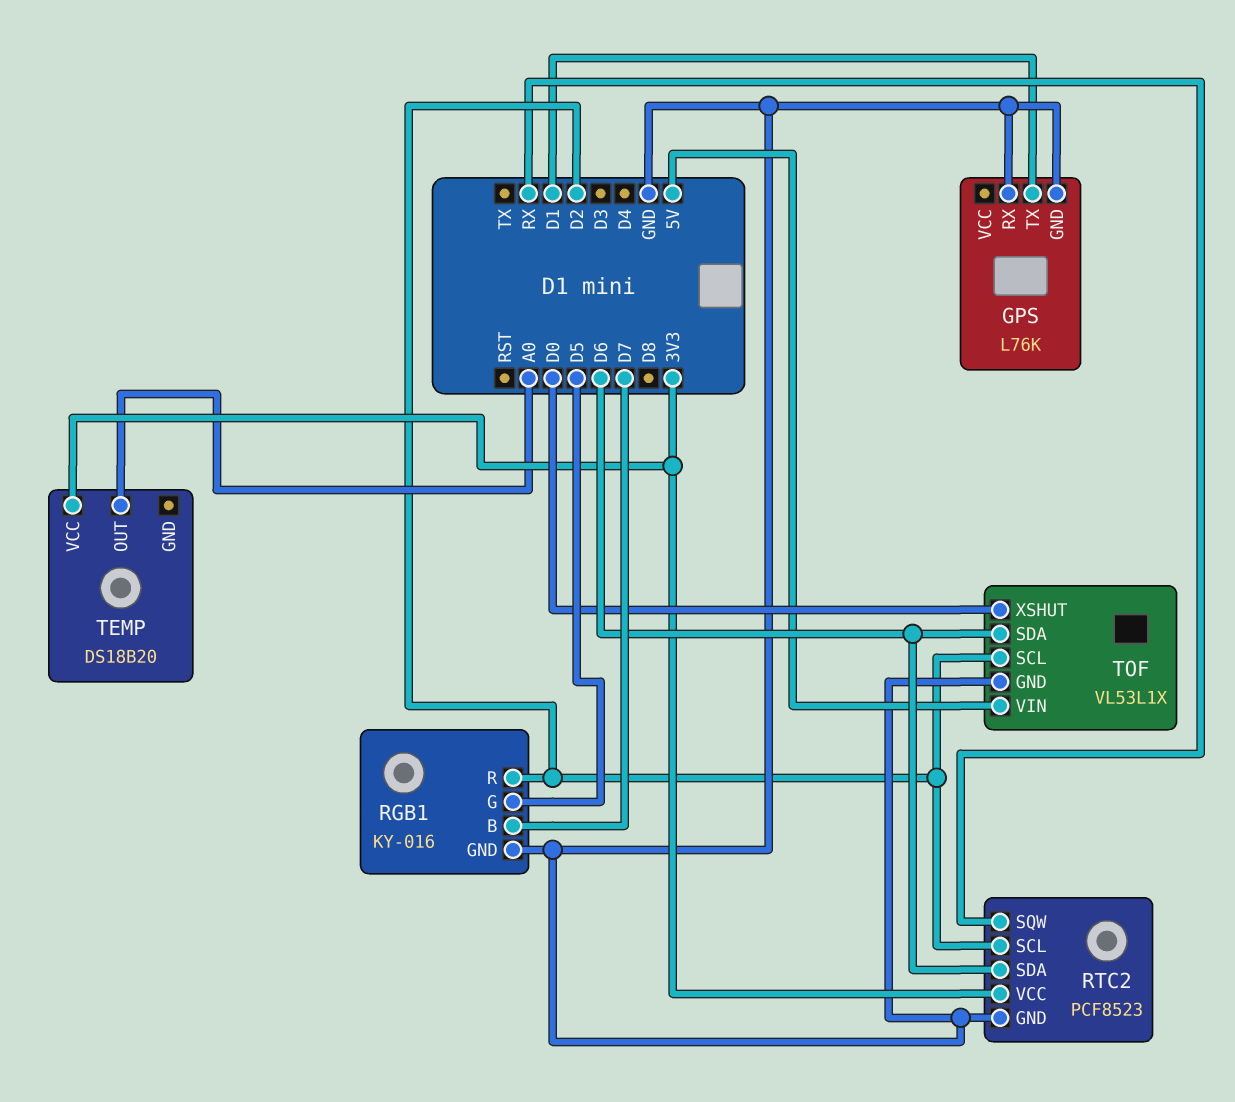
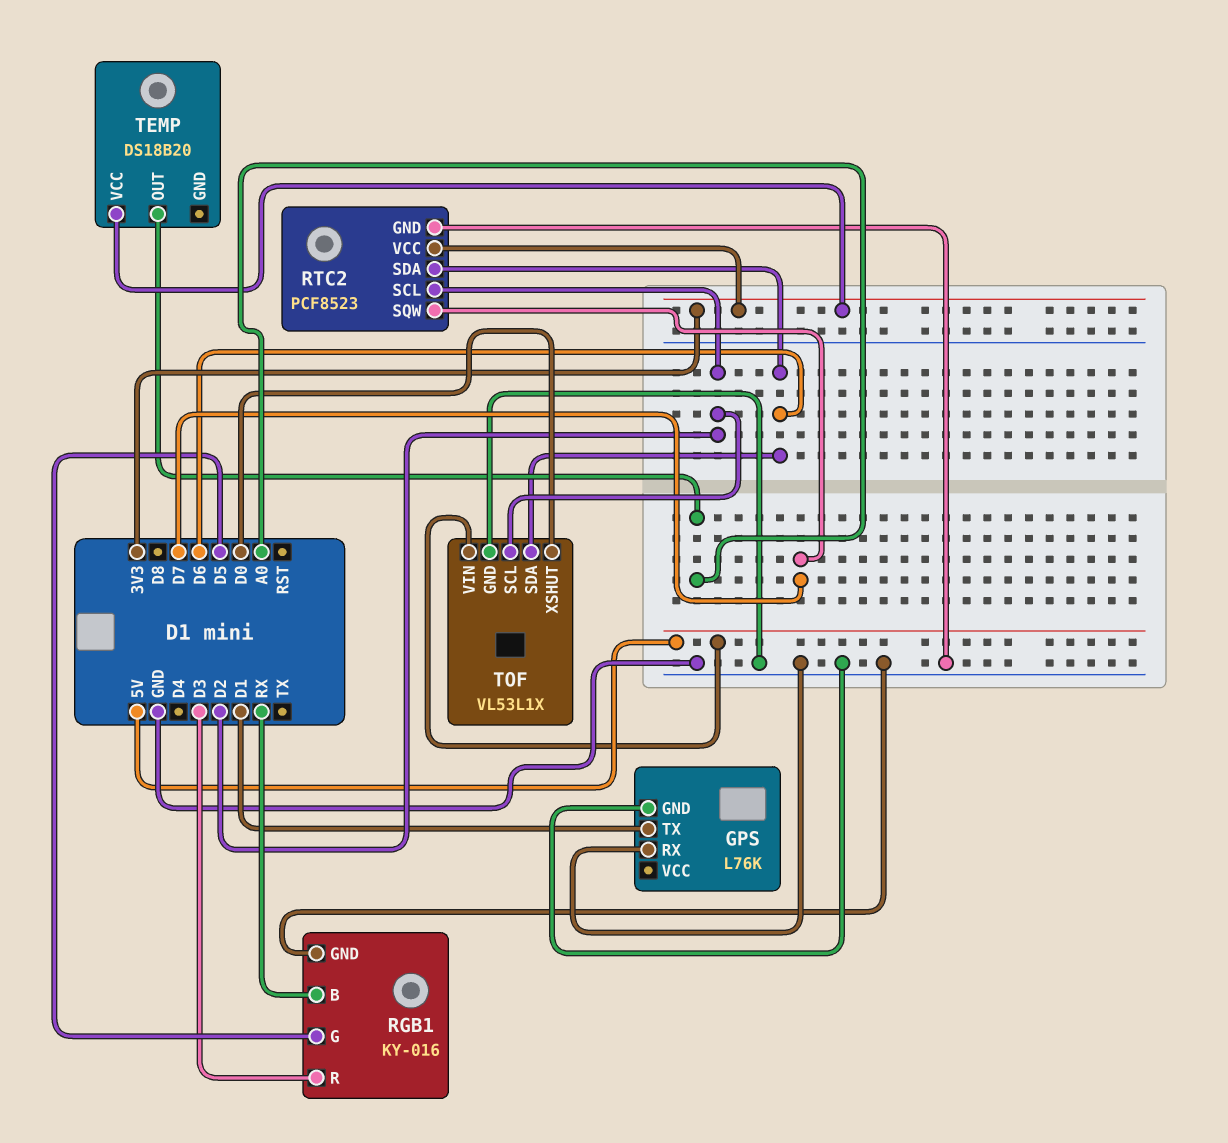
RGB1 pin B: D7 -> RX
RGB1 pin R: D2 -> D3
RTC2 pin SQW: RX -> D7

